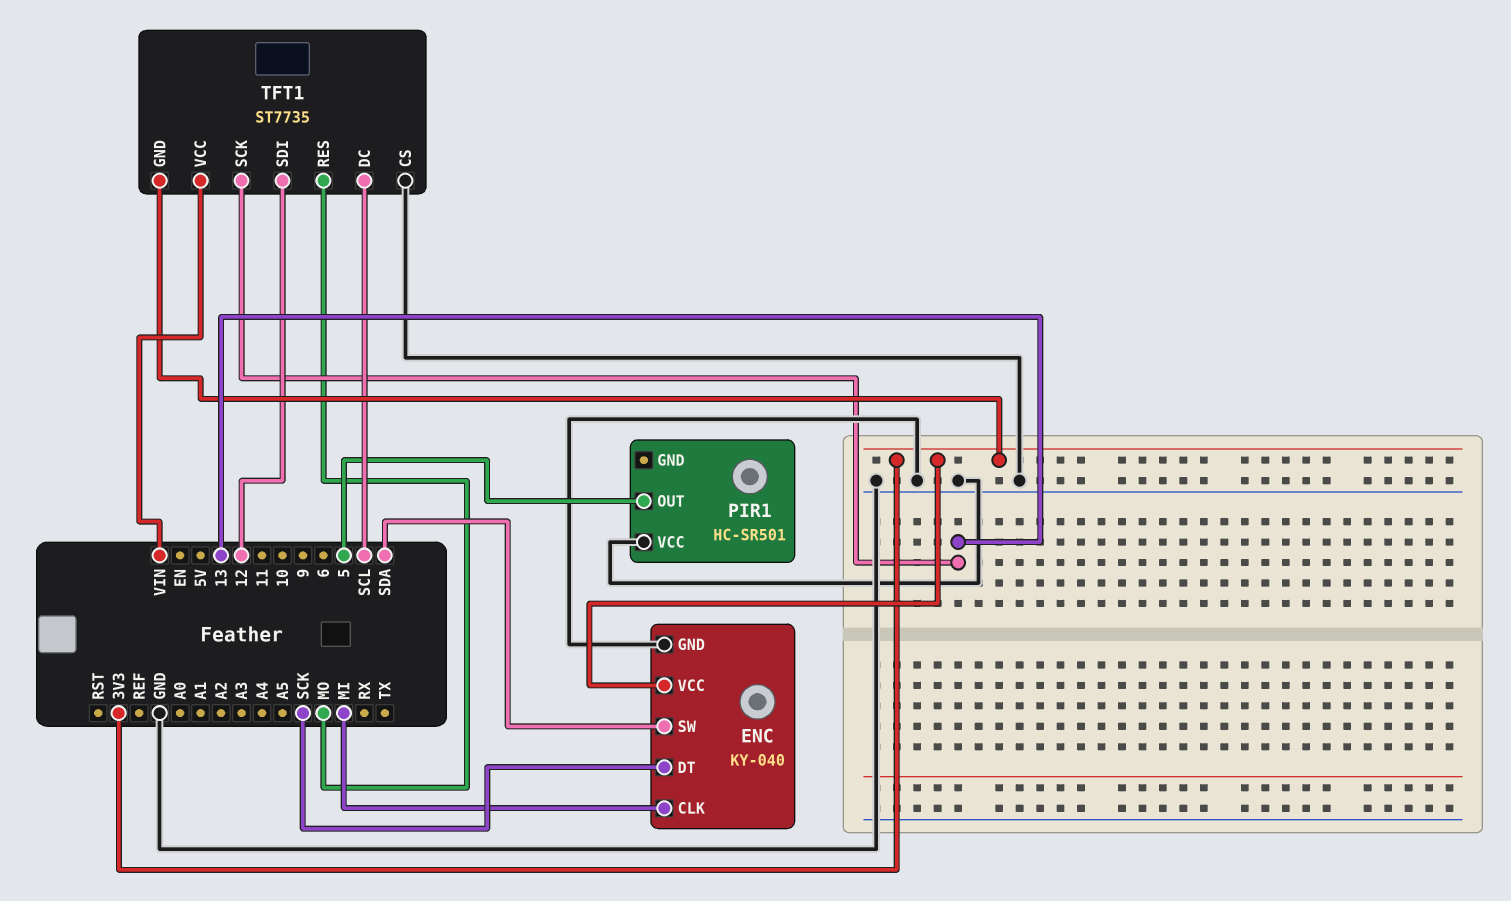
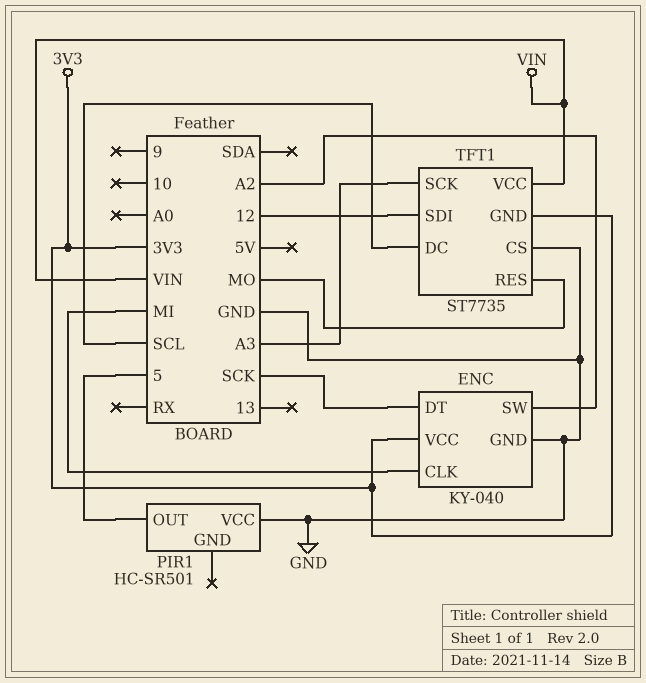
ENC pin SW: SDA -> A2
TFT1 pin SCK: 13 -> A3

